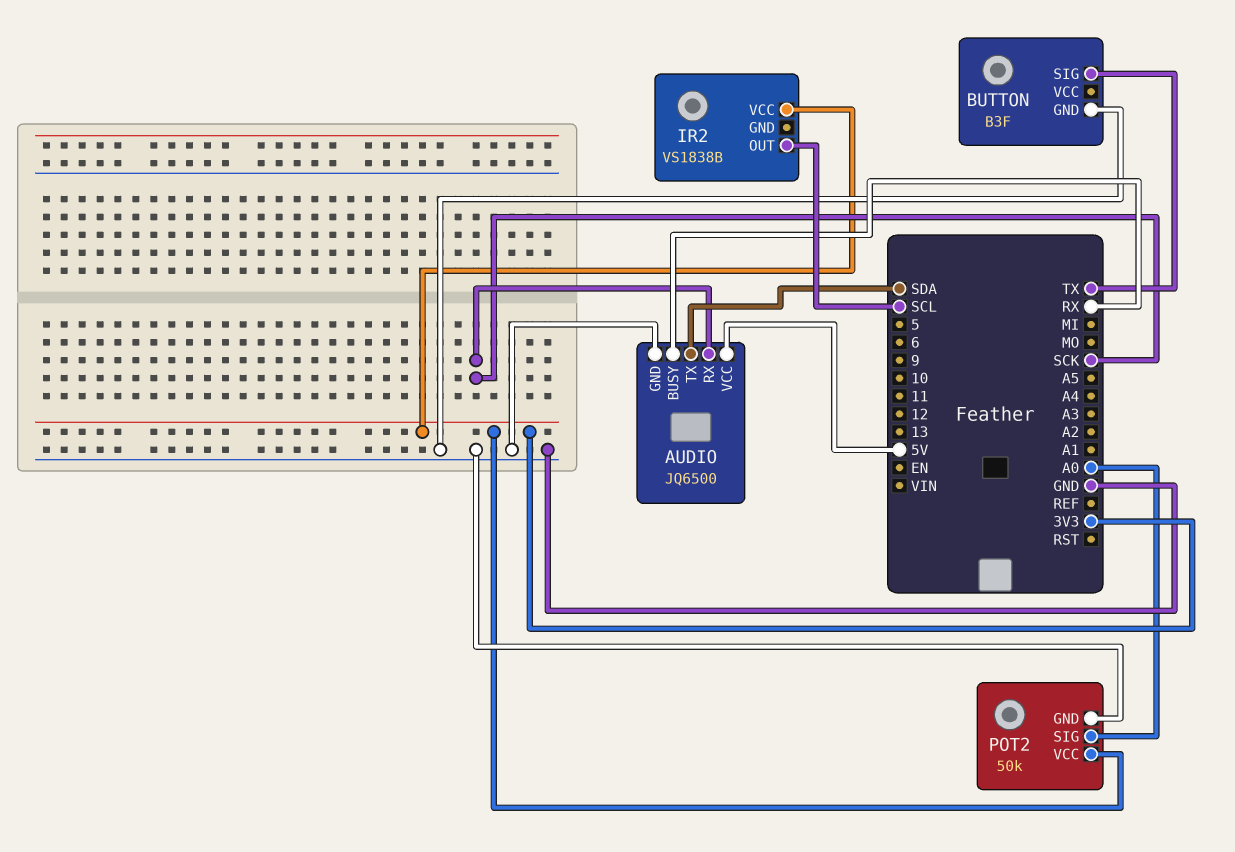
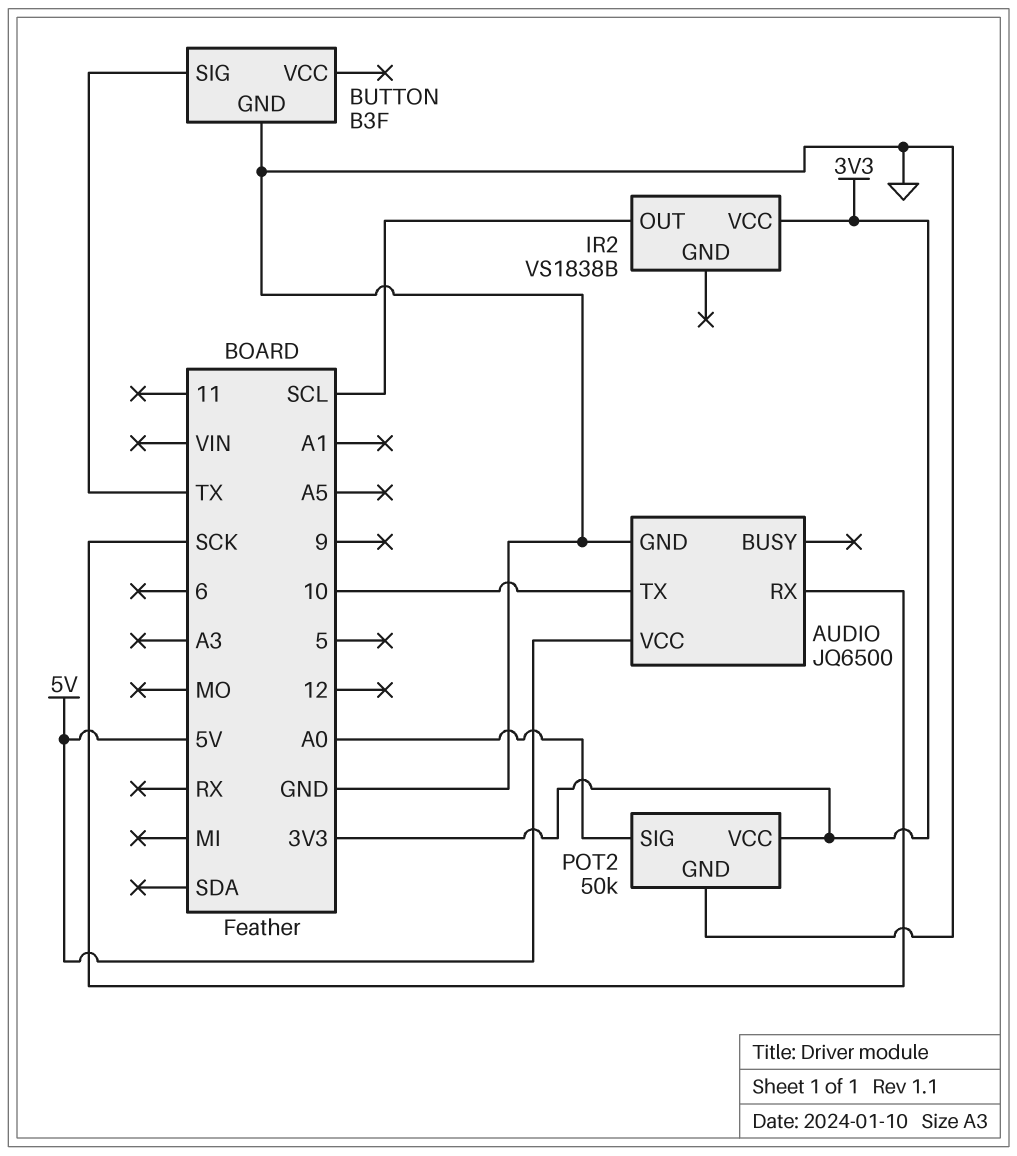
AUDIO pin BUSY: RX -> none
AUDIO pin TX: SDA -> 10

